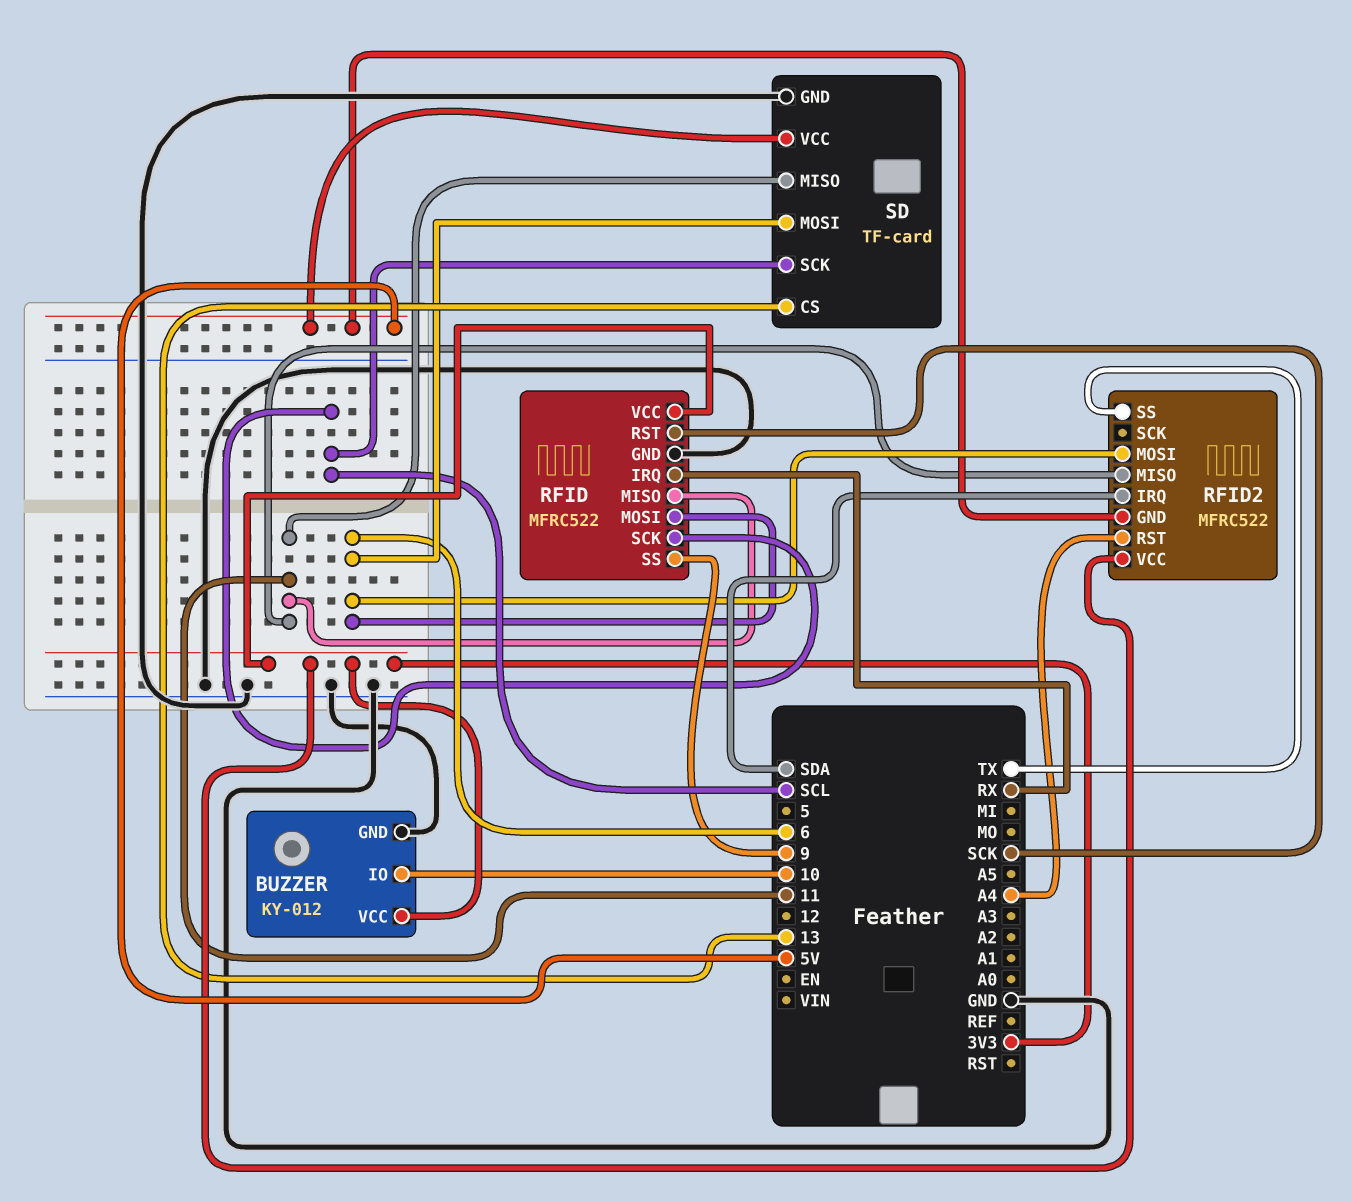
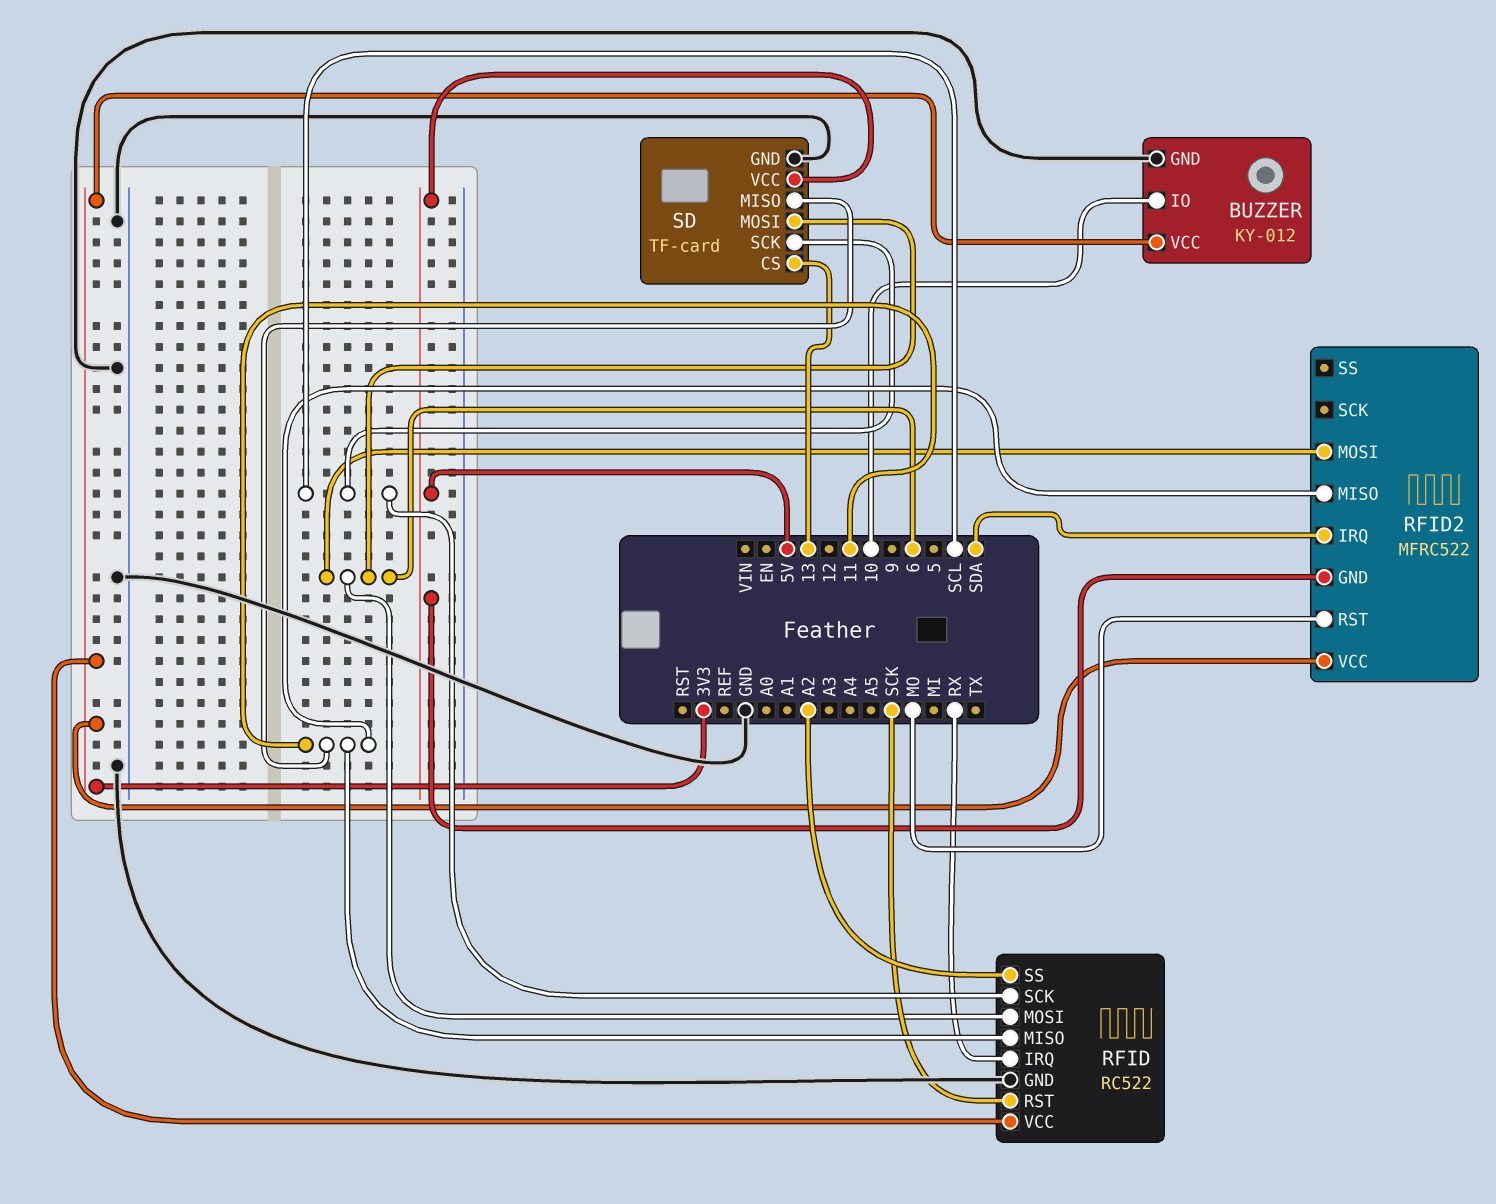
RFID: MFRC522 -> RC522
RFID pin SS: 9 -> A2
RFID2 pin RST: A4 -> MO
RFID2 pin SS: TX -> none

